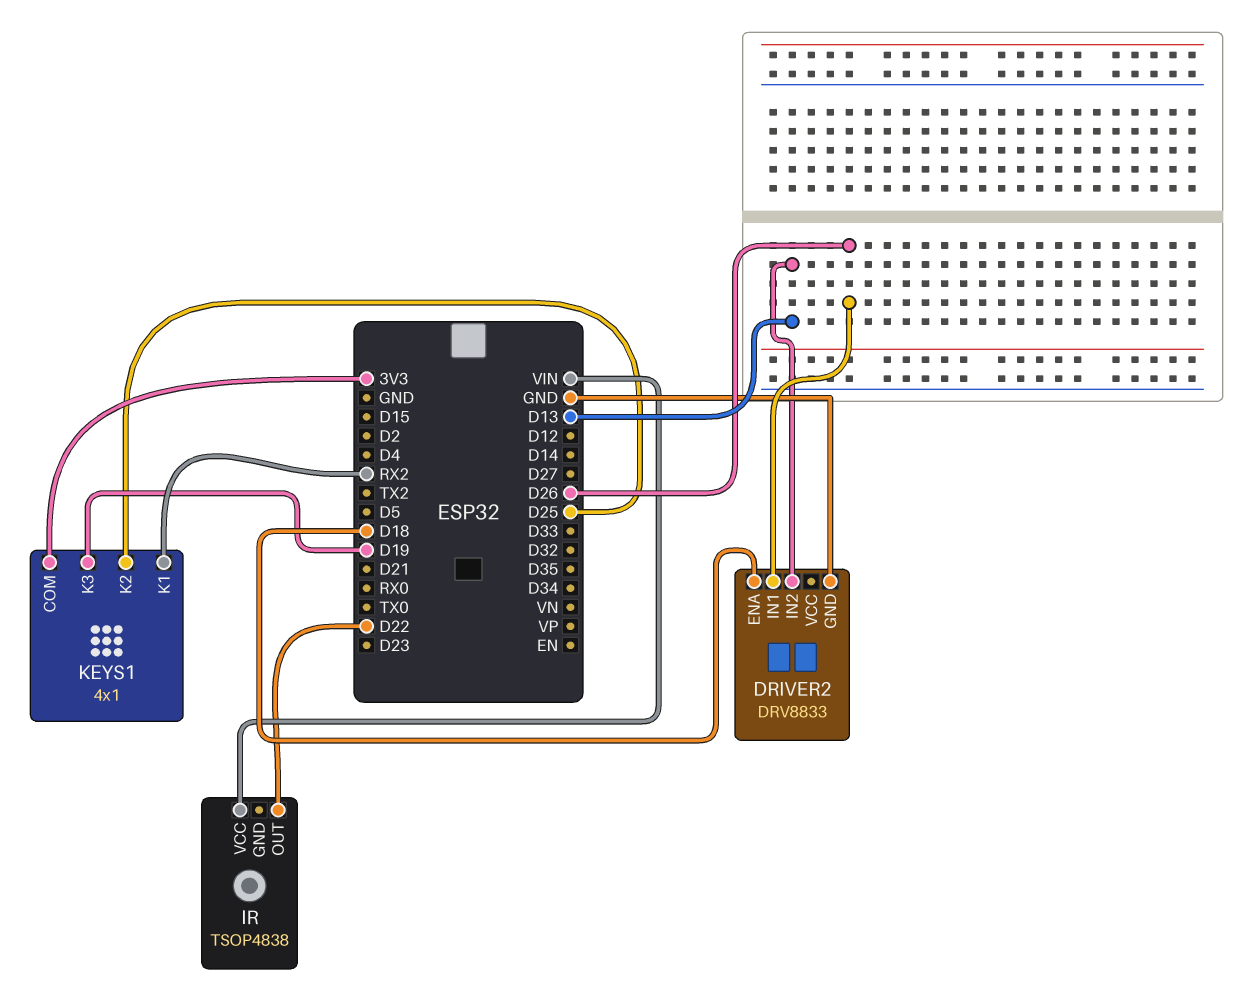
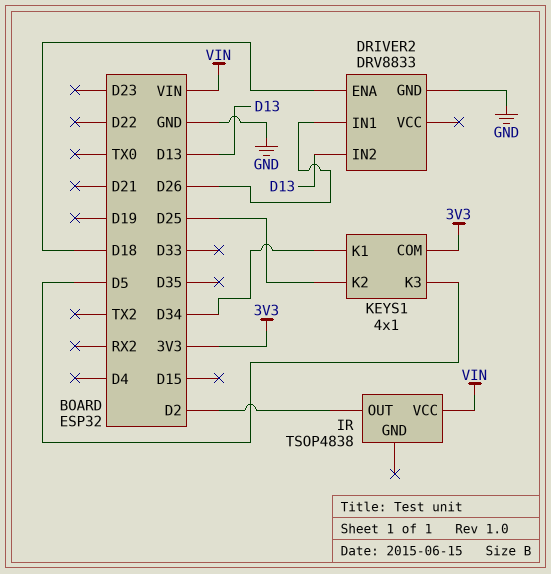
IR pin OUT: D22 -> D2
KEYS1 pin K1: RX2 -> D34
KEYS1 pin K3: D19 -> D5

